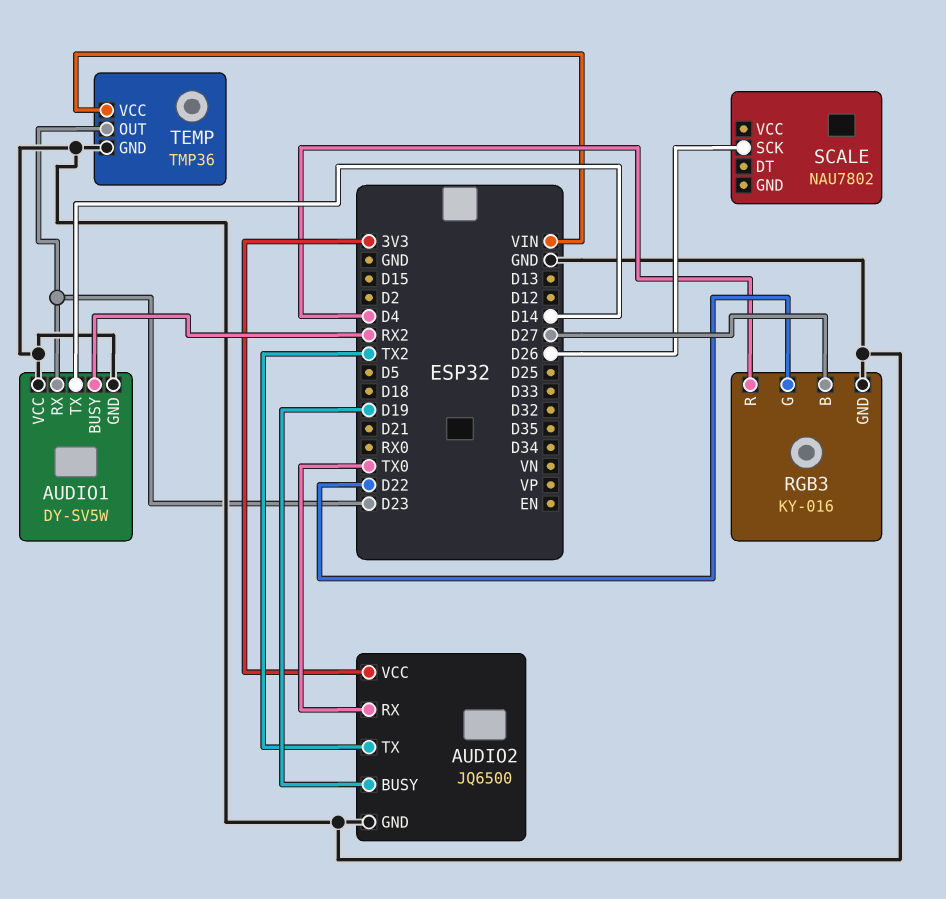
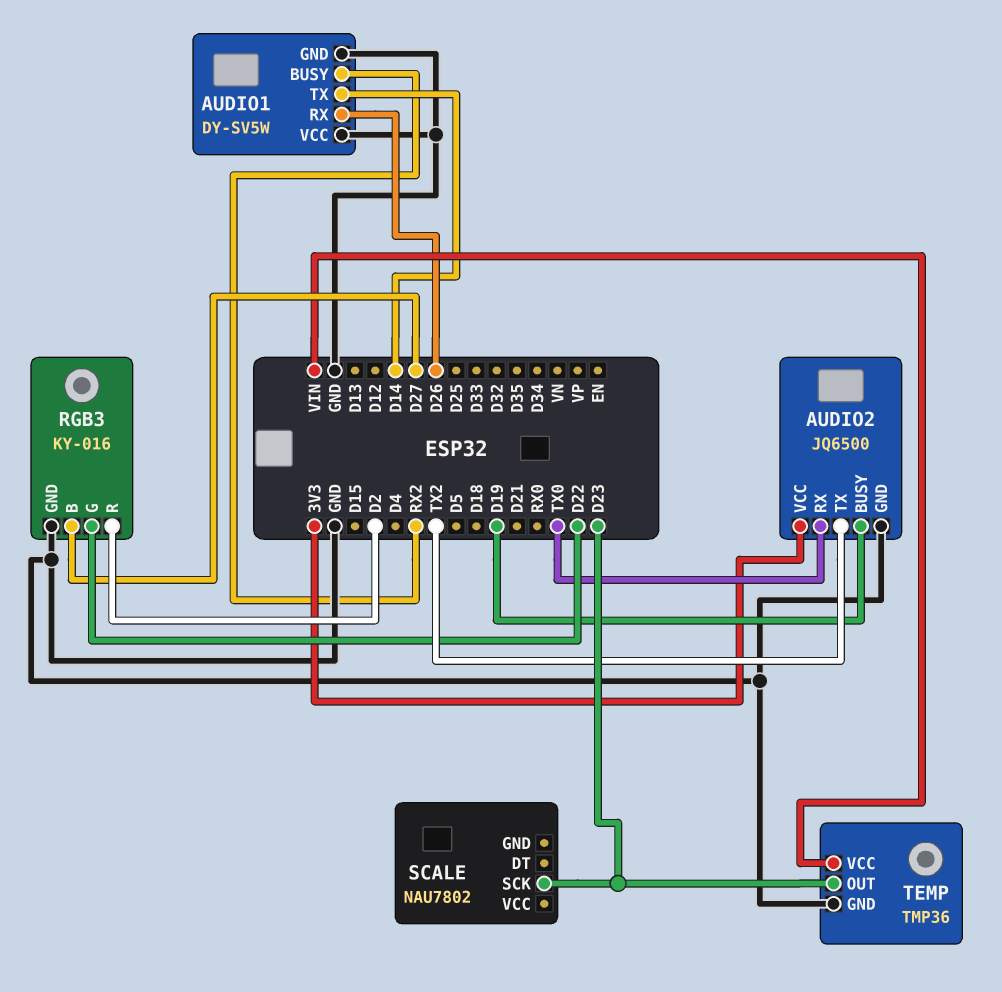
AUDIO1 pin RX: D23 -> D26
RGB3 pin R: D4 -> D2
SCALE pin SCK: D26 -> D23

